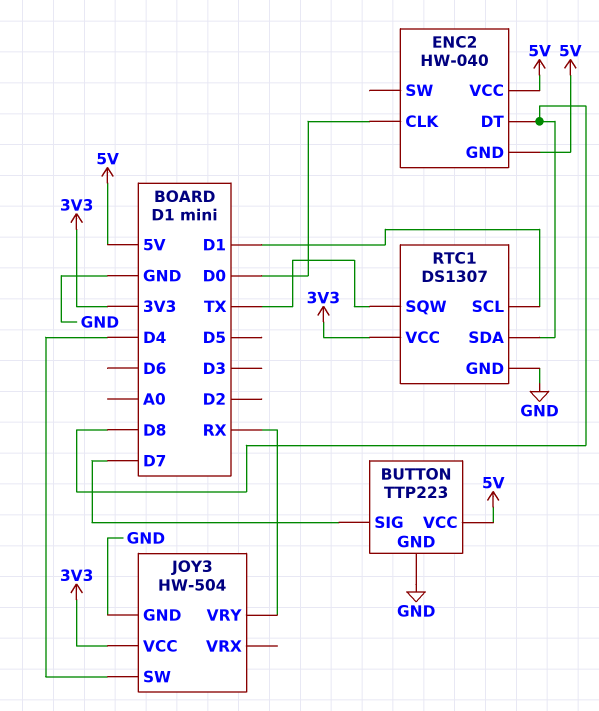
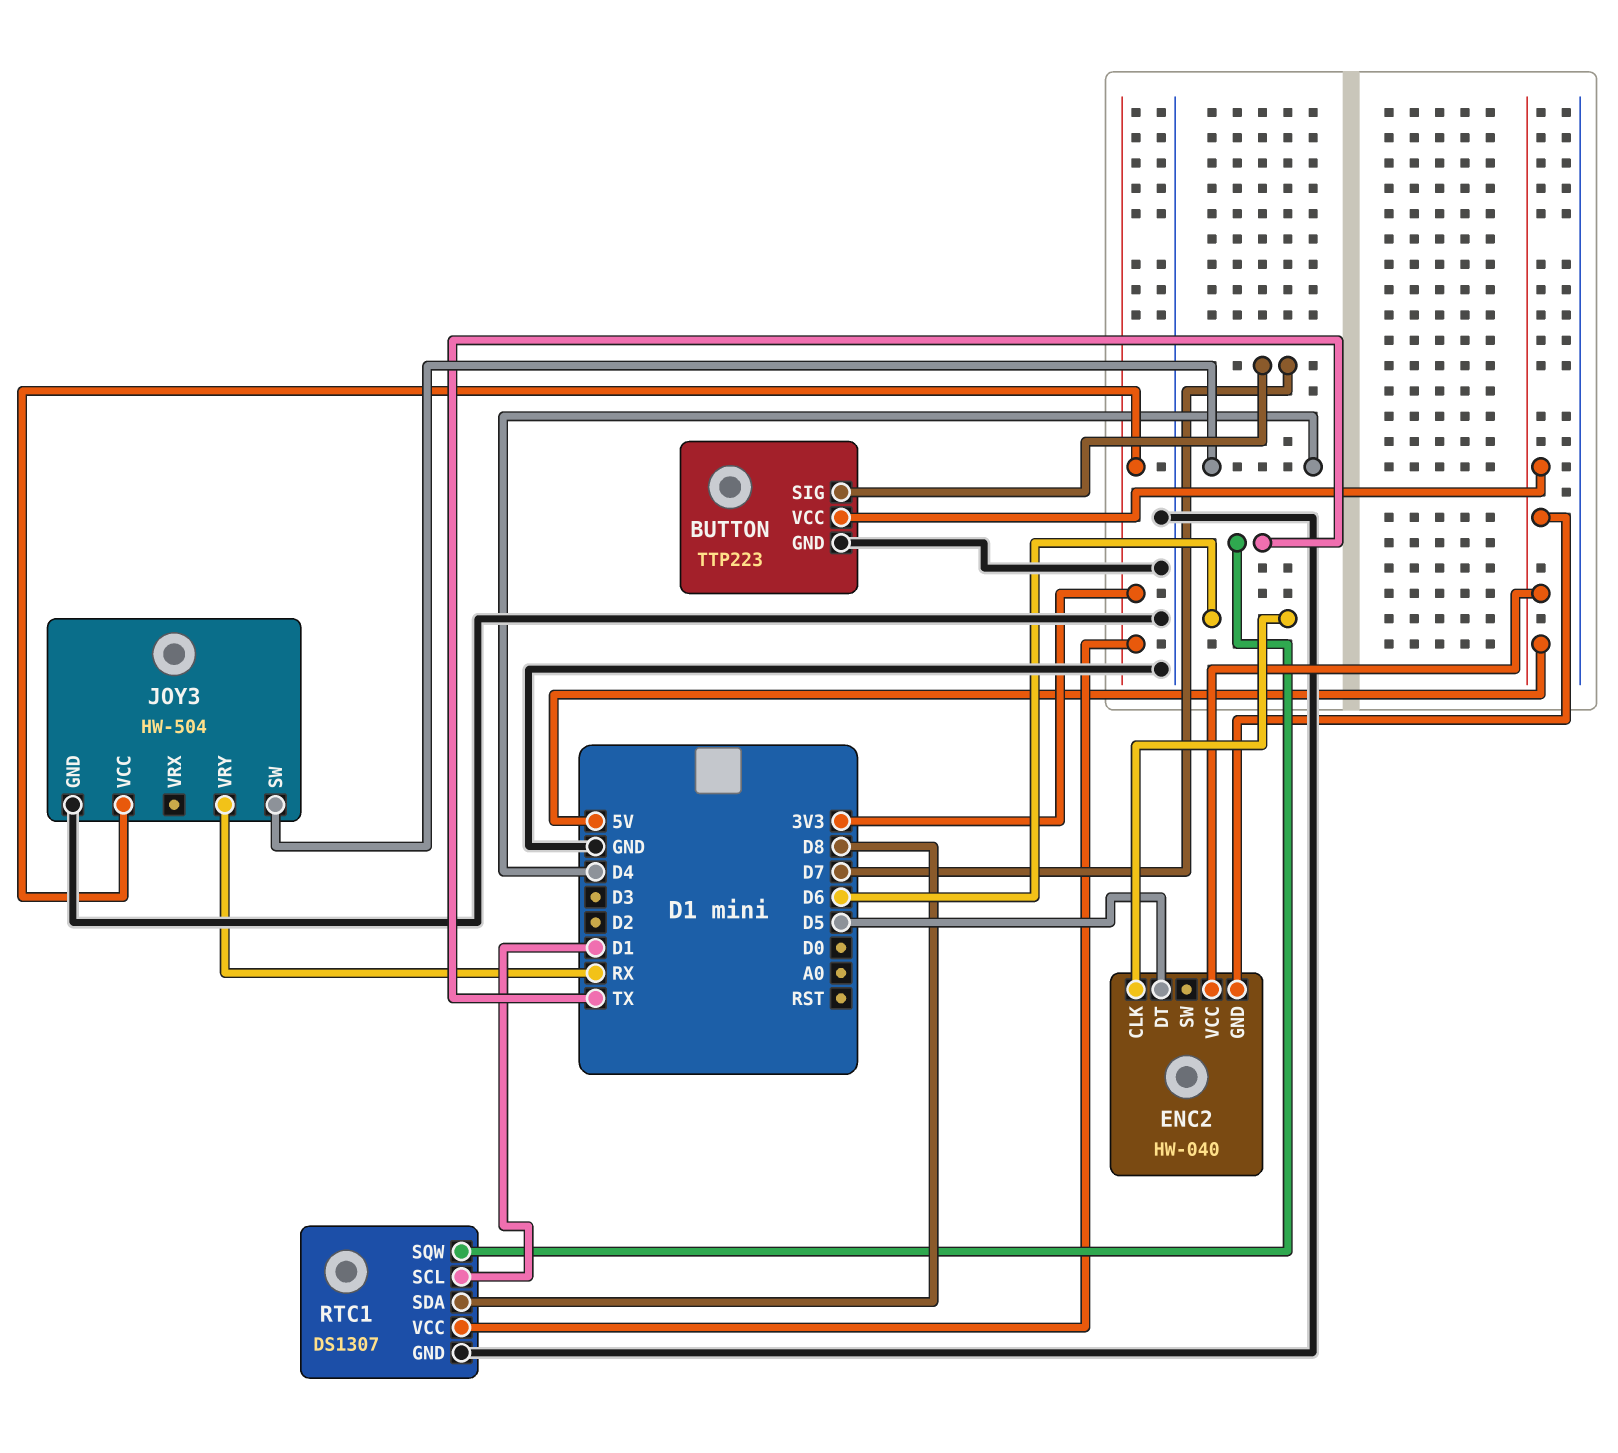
ENC2 pin CLK: D0 -> D6
ENC2 pin DT: D8 -> D5

